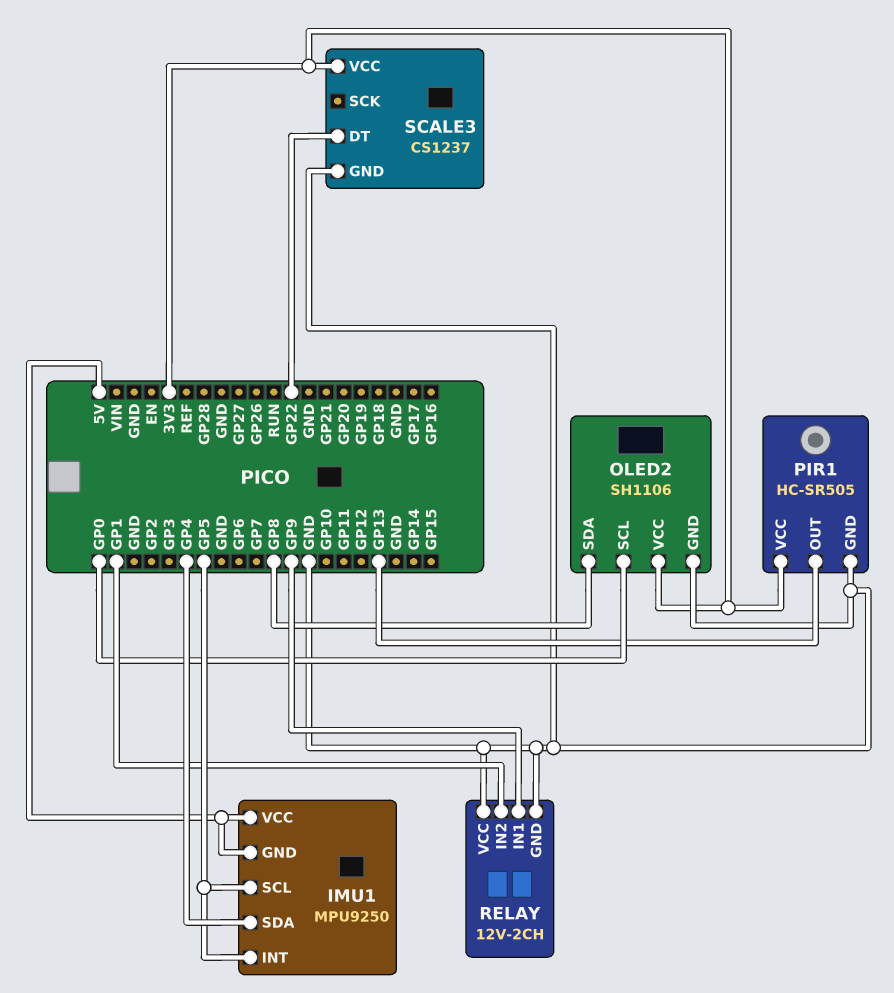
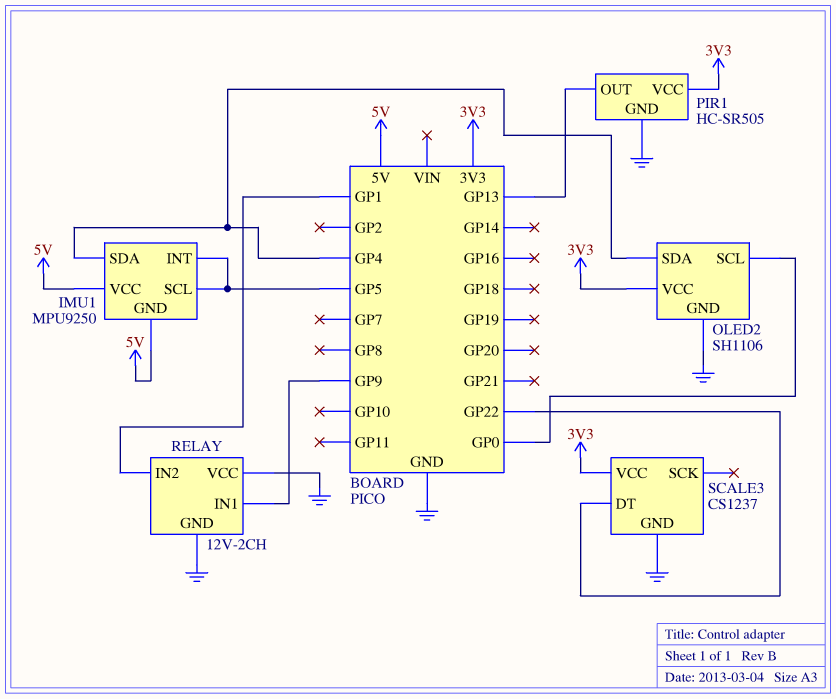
OLED2 pin SDA: GP8 -> GP4

